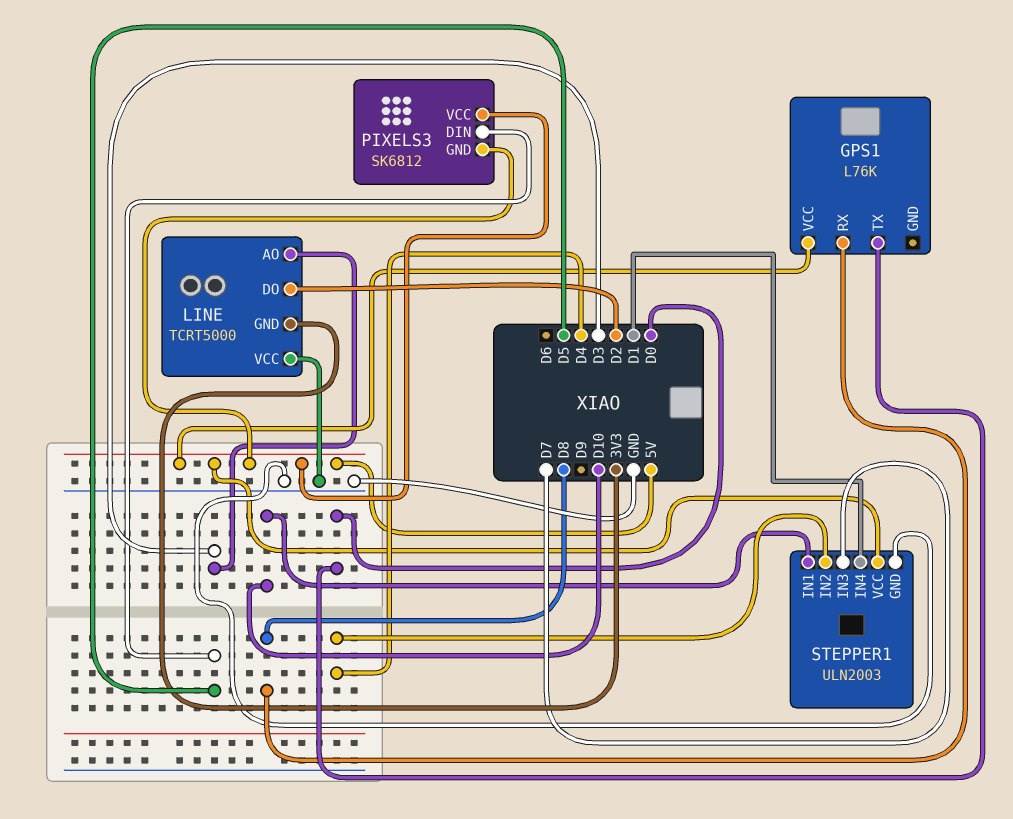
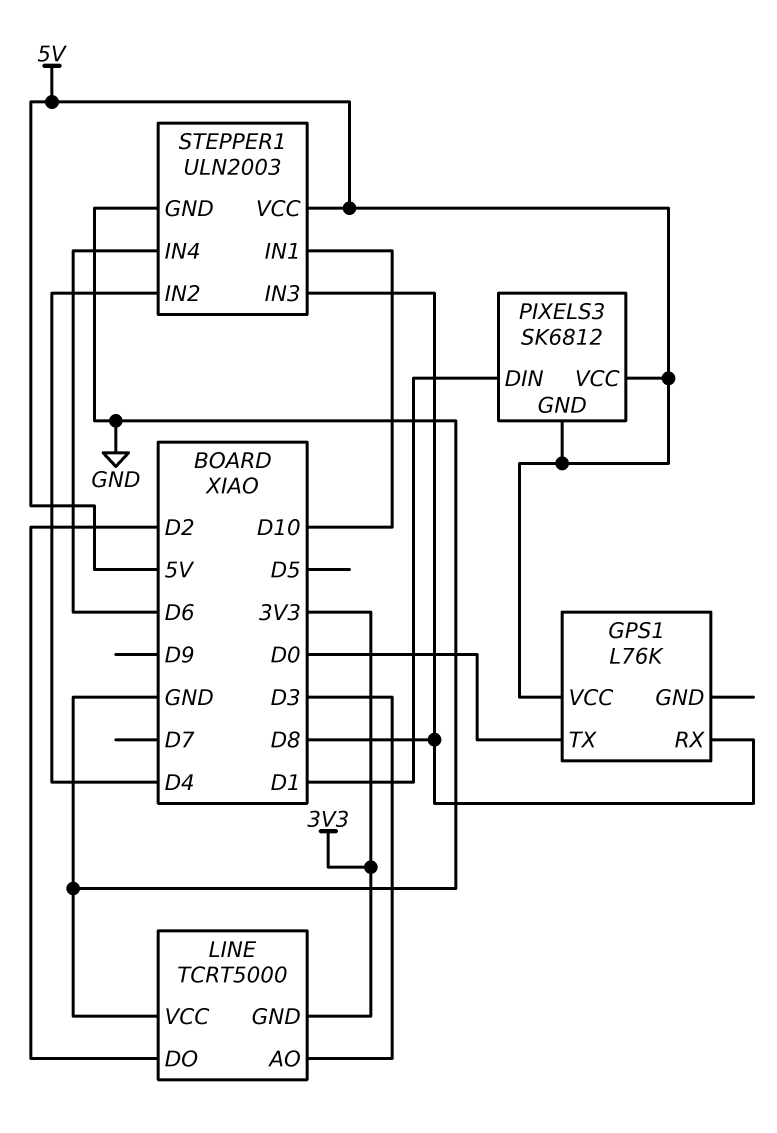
PIXELS3 pin DIN: D5 -> D1
STEPPER1 pin IN3: D7 -> D8
STEPPER1 pin IN4: D1 -> D6

